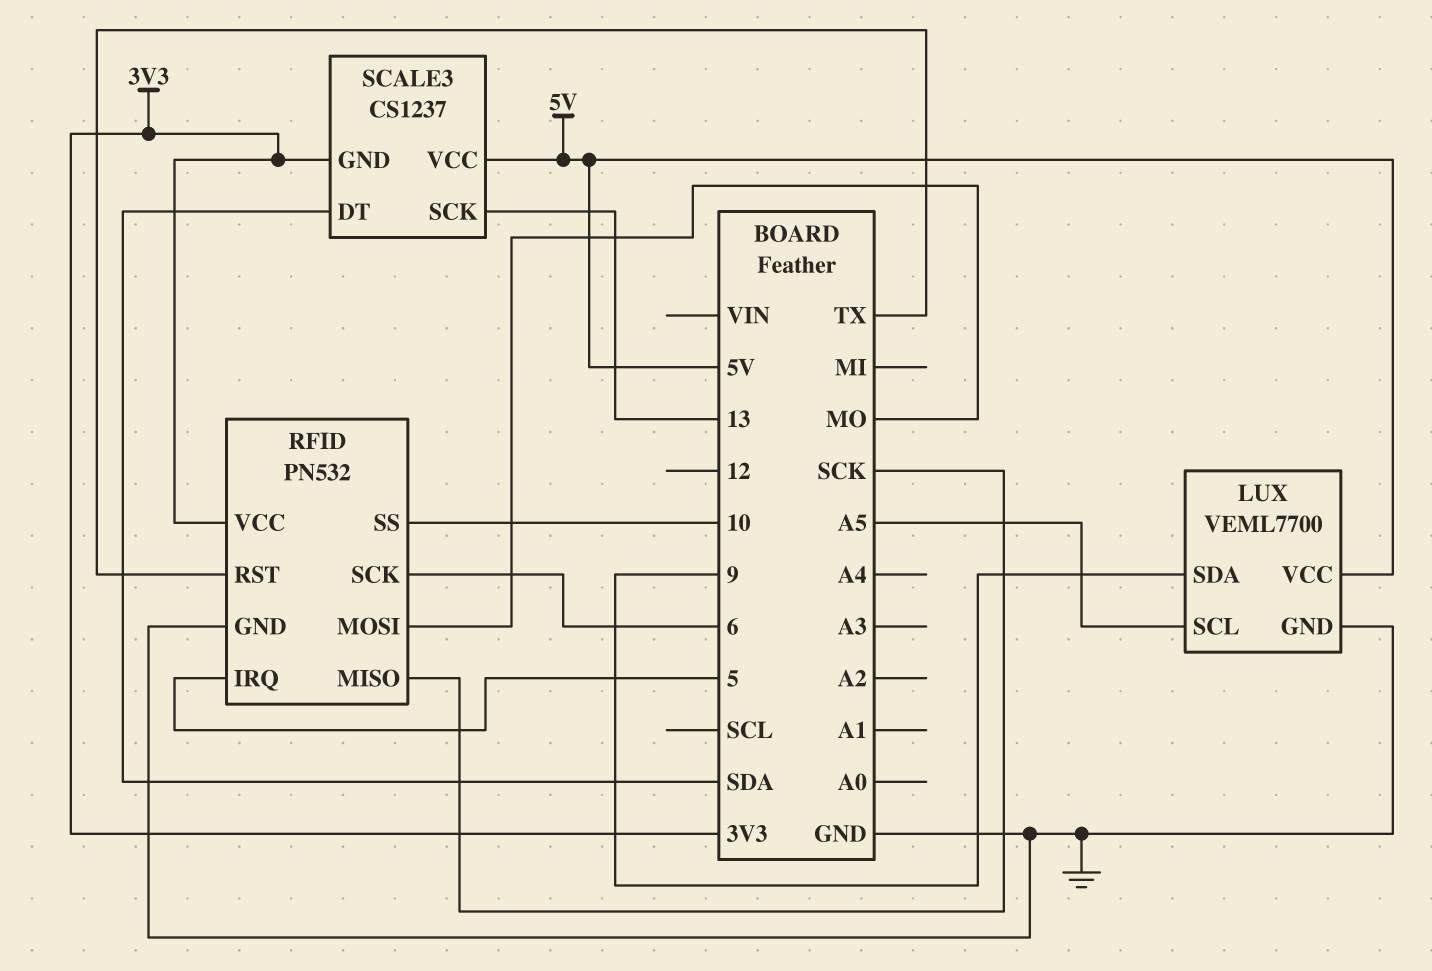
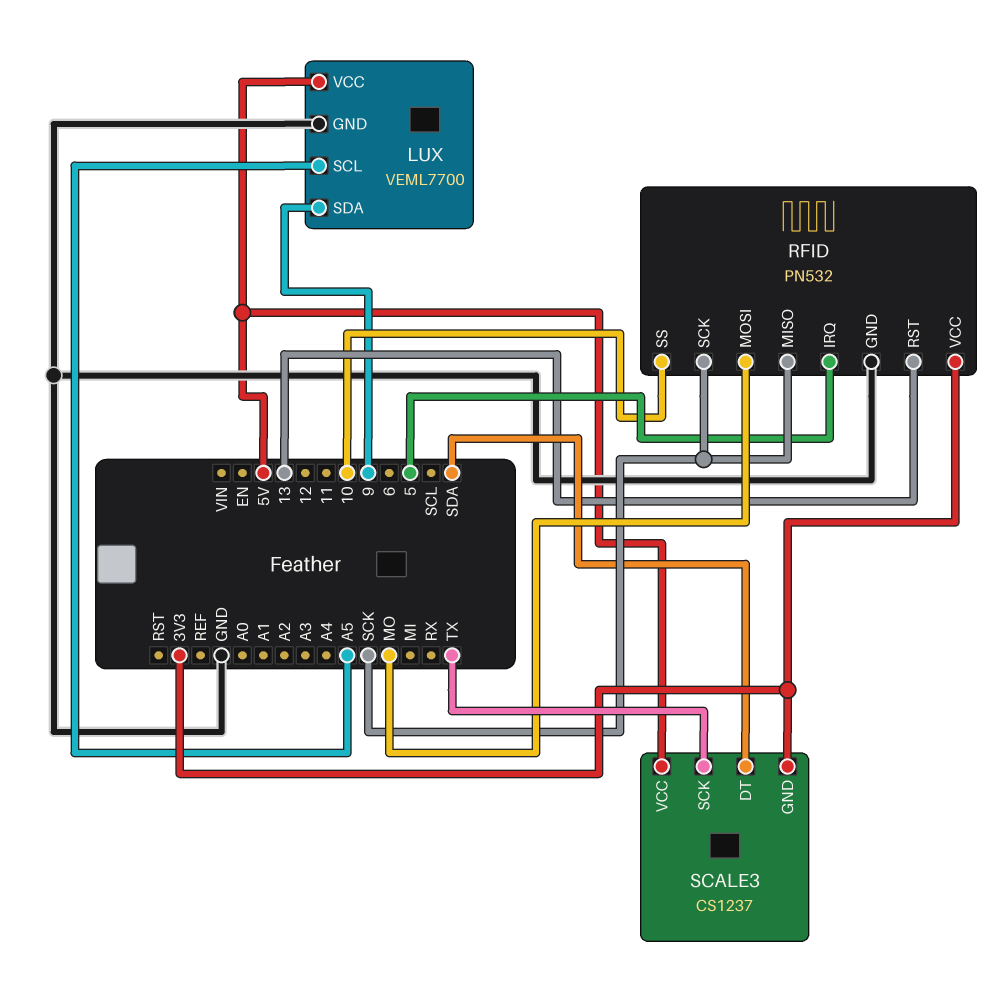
RFID pin RST: TX -> 13
RFID pin SCK: 6 -> SCK
SCALE3 pin SCK: 13 -> TX

